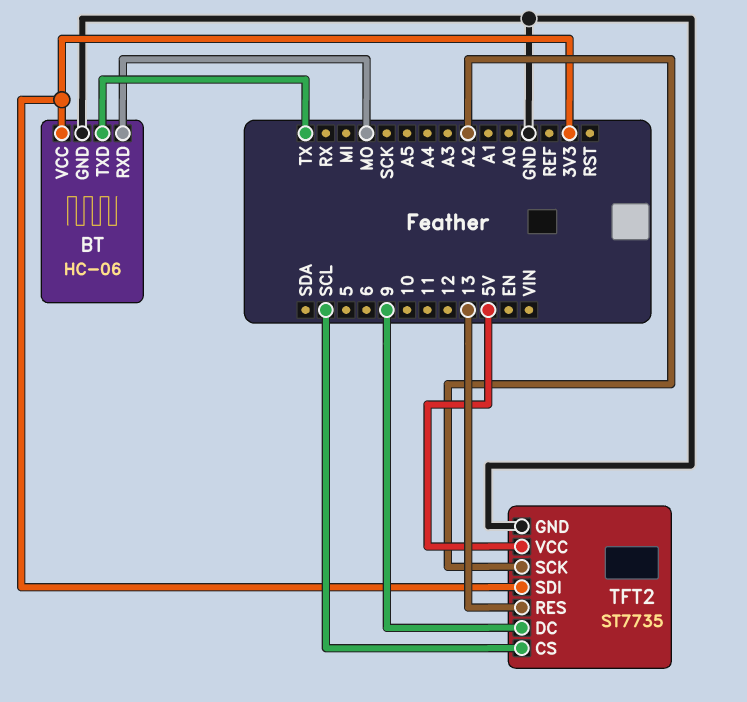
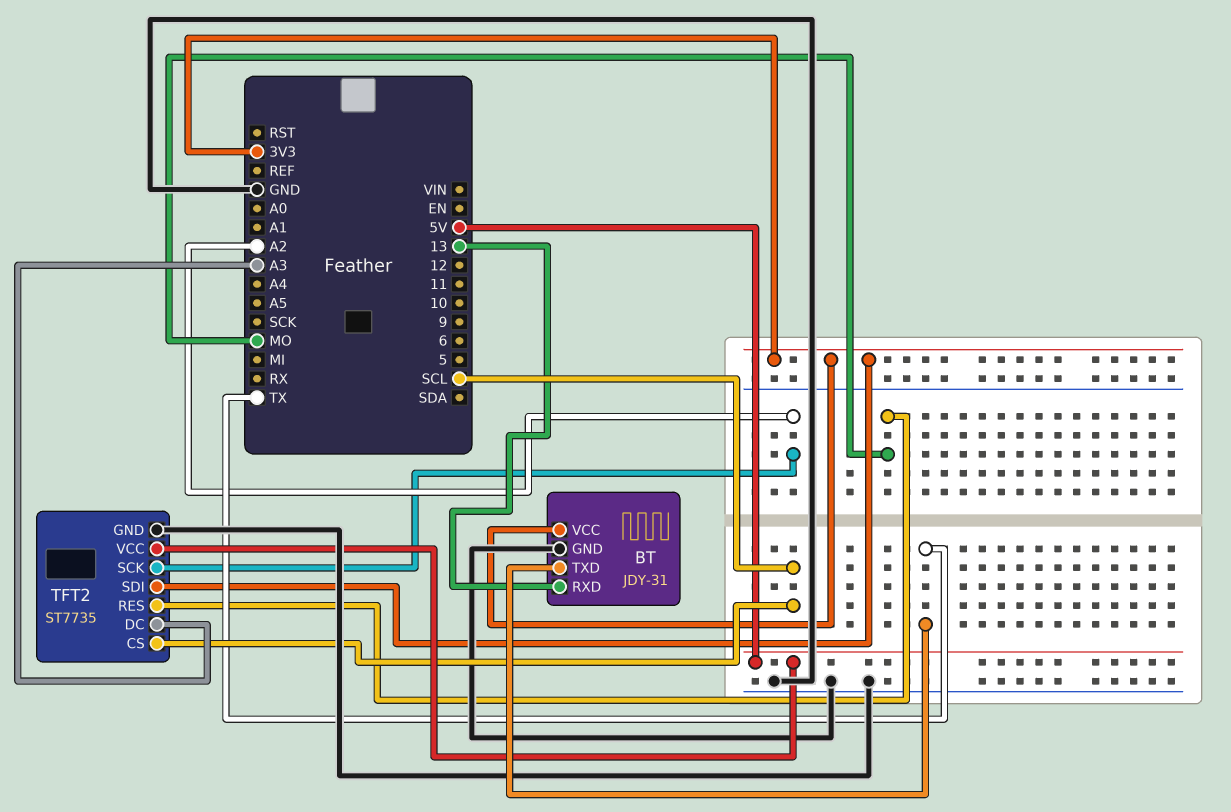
BT: HC-06 -> JDY-31
BT pin RXD: MO -> 13
TFT2 pin DC: 9 -> A3
TFT2 pin RES: 13 -> MO

